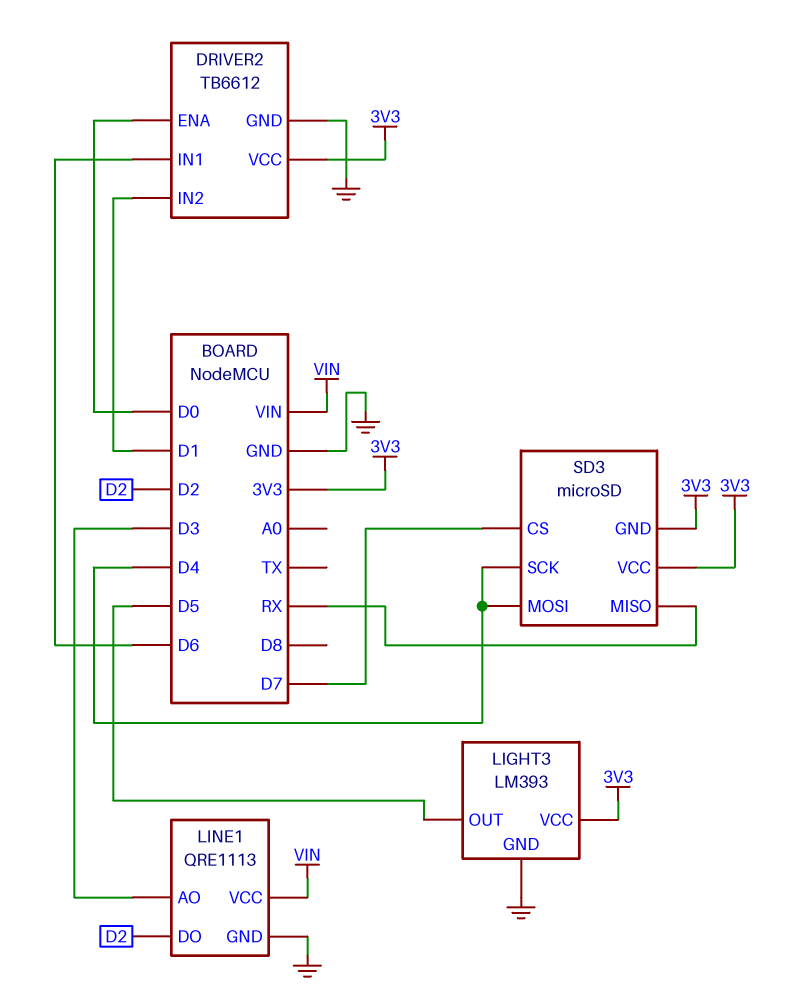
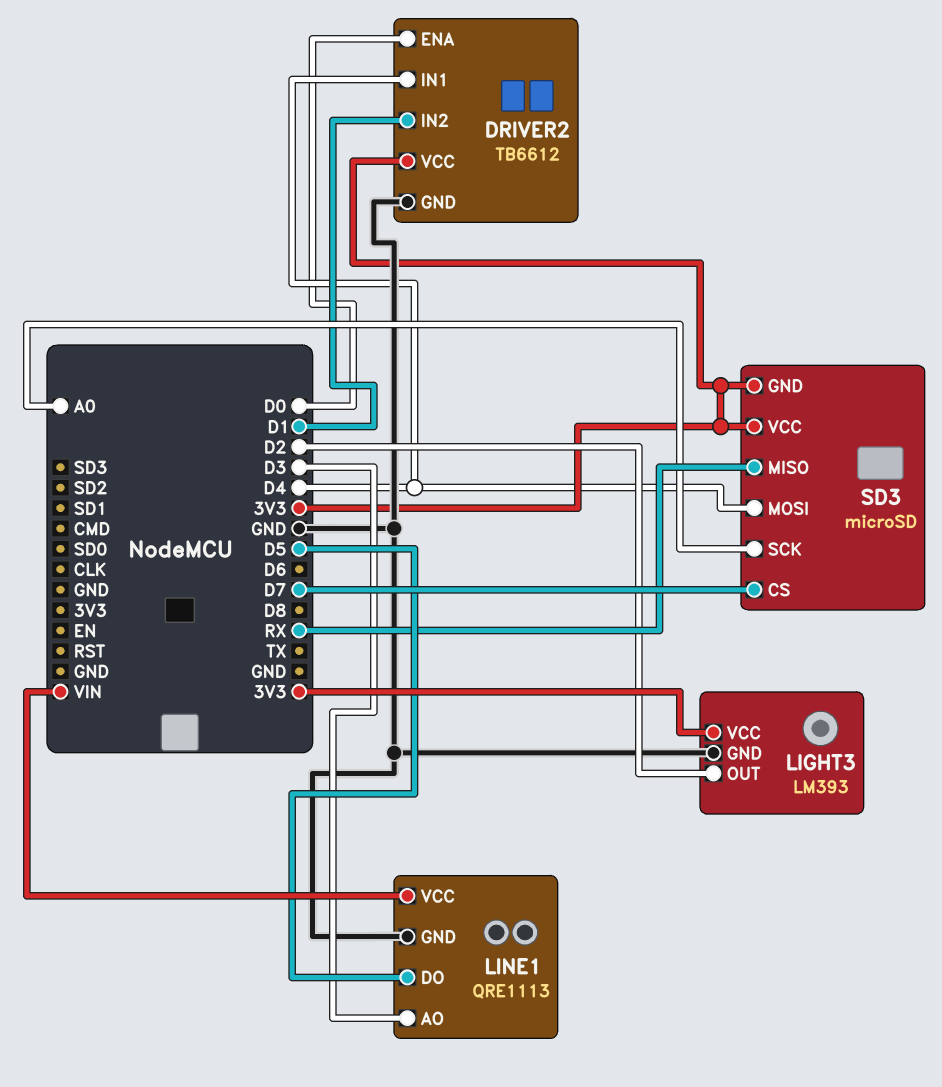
DRIVER2 pin IN1: D6 -> D4
LIGHT3 pin OUT: D5 -> D2
LINE1 pin DO: D2 -> D5
SD3 pin SCK: D4 -> A0

